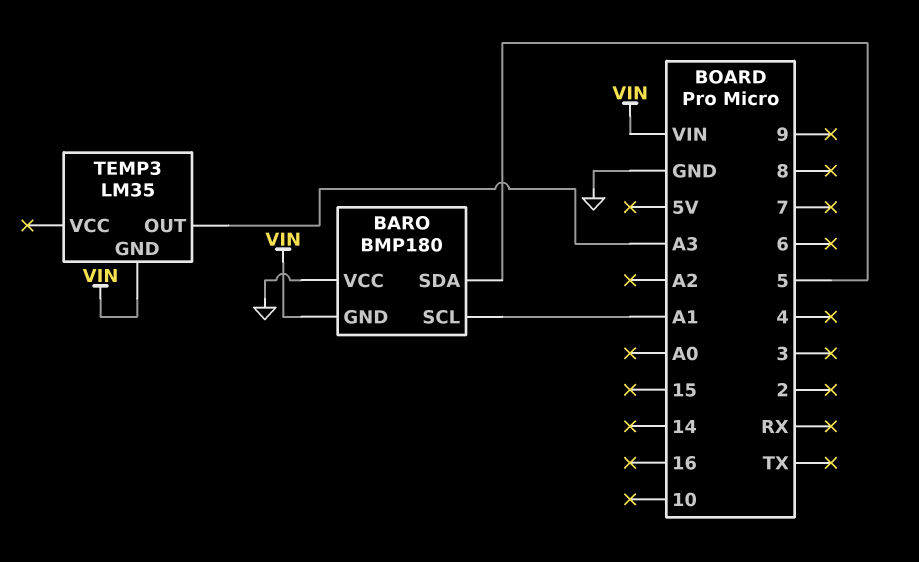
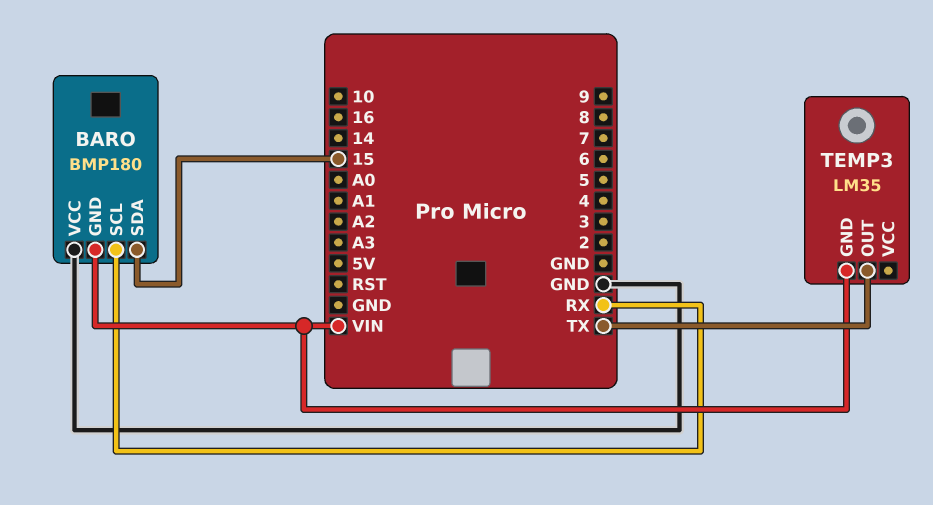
BARO pin SCL: A1 -> RX
BARO pin SDA: 5 -> 15
TEMP3 pin OUT: A3 -> TX

